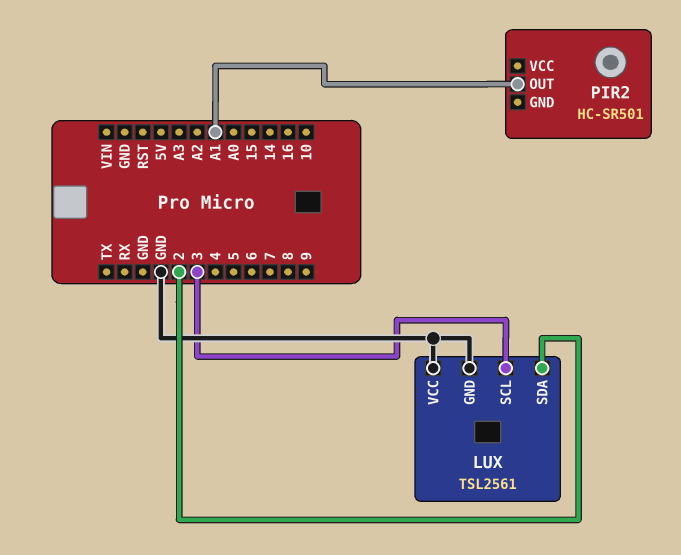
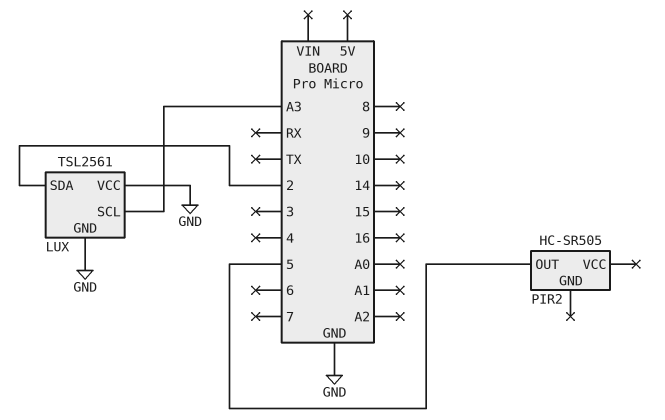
LUX pin SCL: 3 -> A3
PIR2: HC-SR501 -> HC-SR505
PIR2 pin OUT: A1 -> 5

